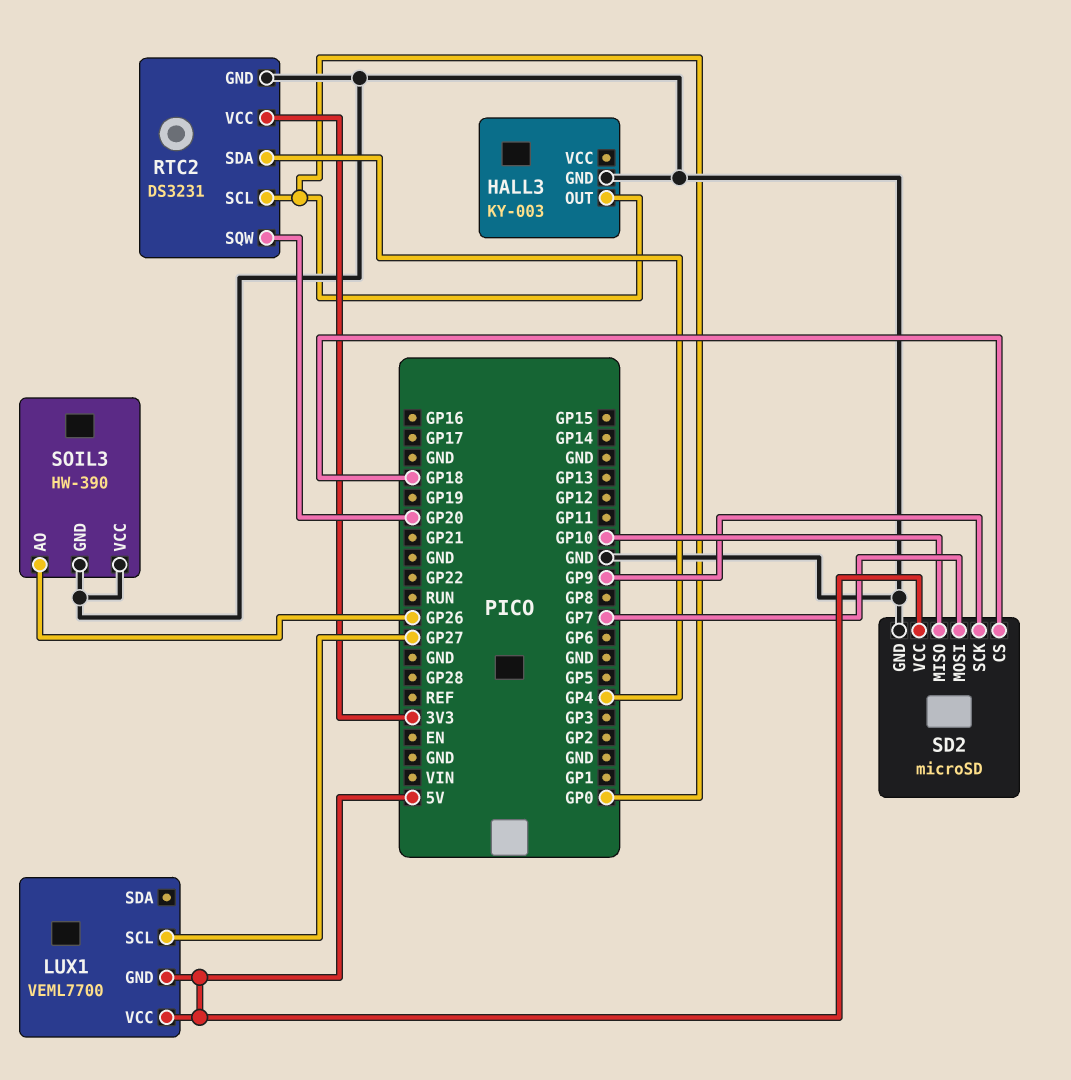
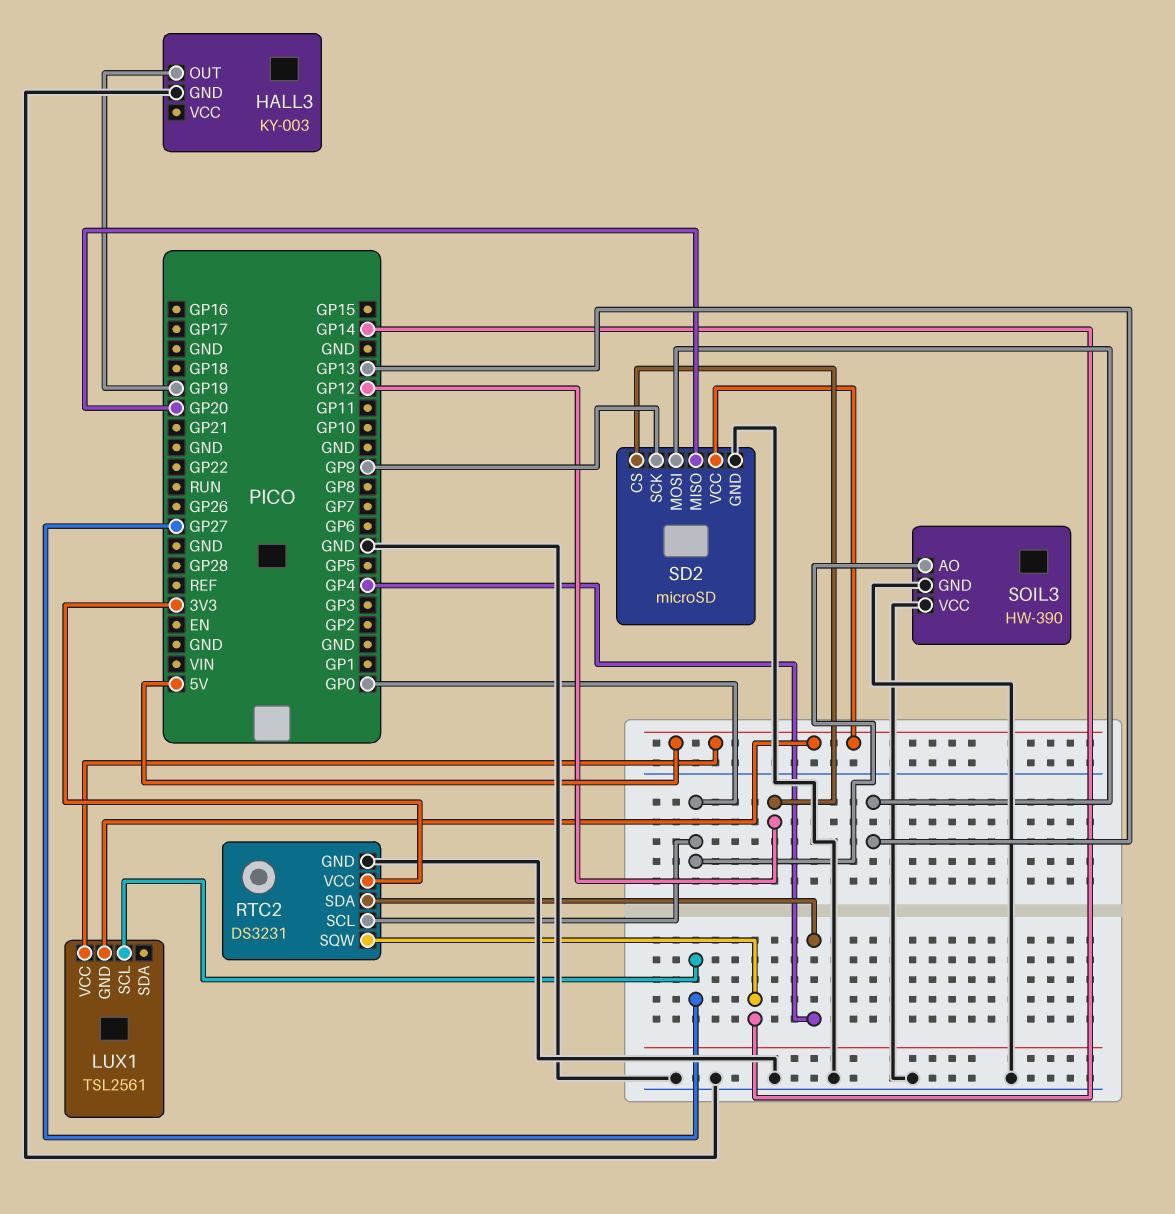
HALL3 pin OUT: GP0 -> GP19
LUX1: VEML7700 -> TSL2561
RTC2 pin SQW: GP20 -> GP14
SD2 pin CS: GP18 -> GP12
SD2 pin MISO: GP10 -> GP20
SD2 pin MOSI: GP7 -> GP13
SOIL3 pin AO: GP26 -> GP0

